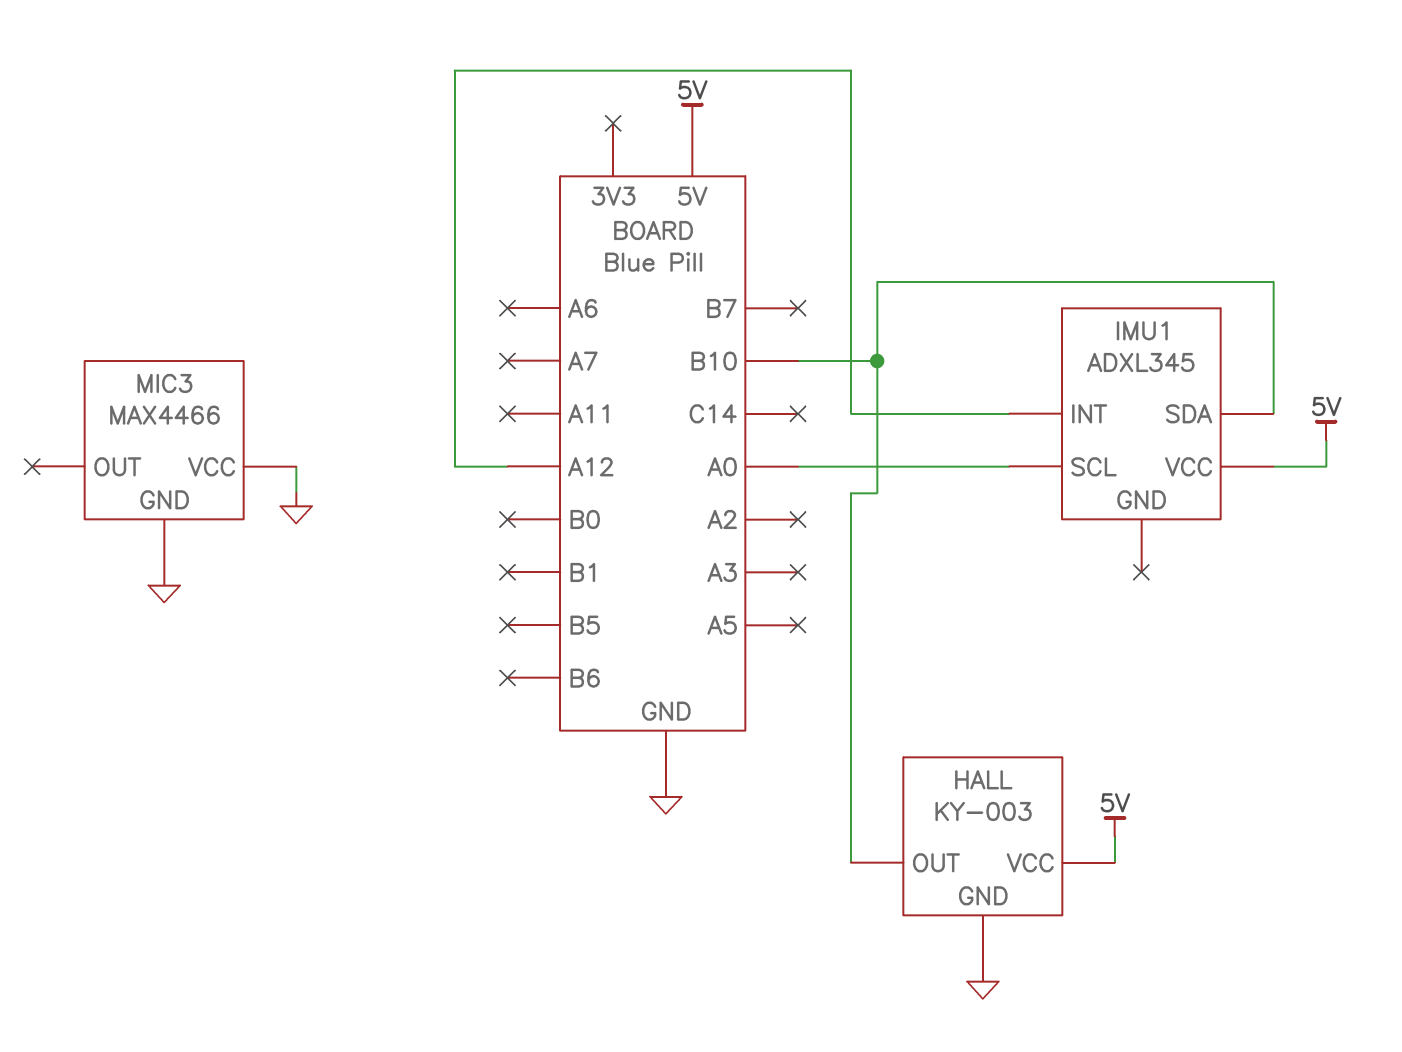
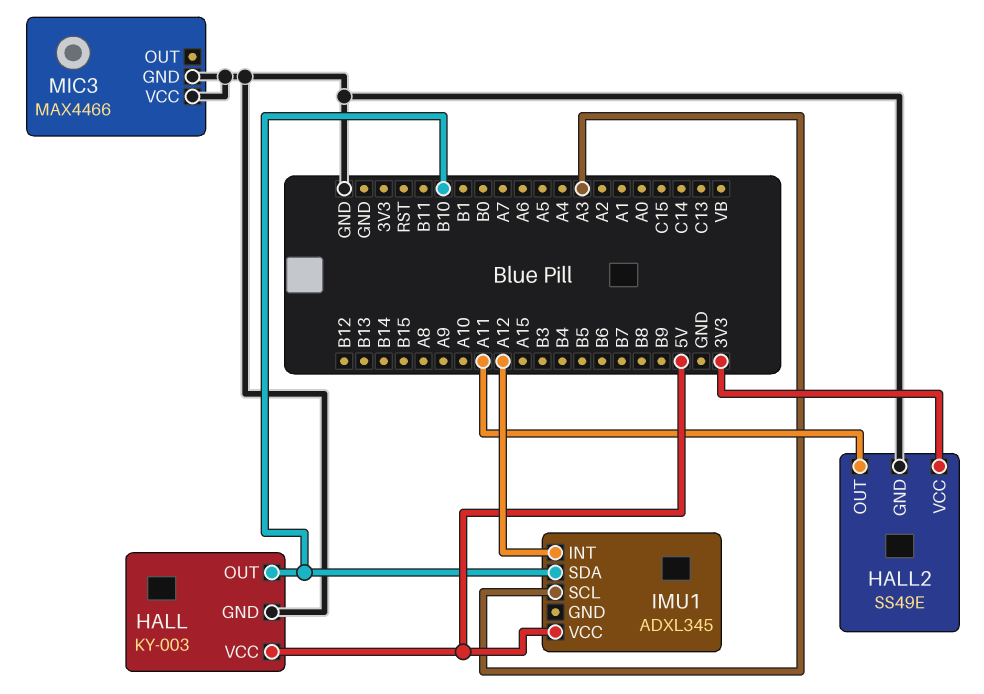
HALL2: none -> SS49E
HALL2 pin GND: none -> GND
HALL2 pin OUT: none -> A11
HALL2 pin VCC: none -> 3V3
IMU1 pin SCL: A0 -> A3

